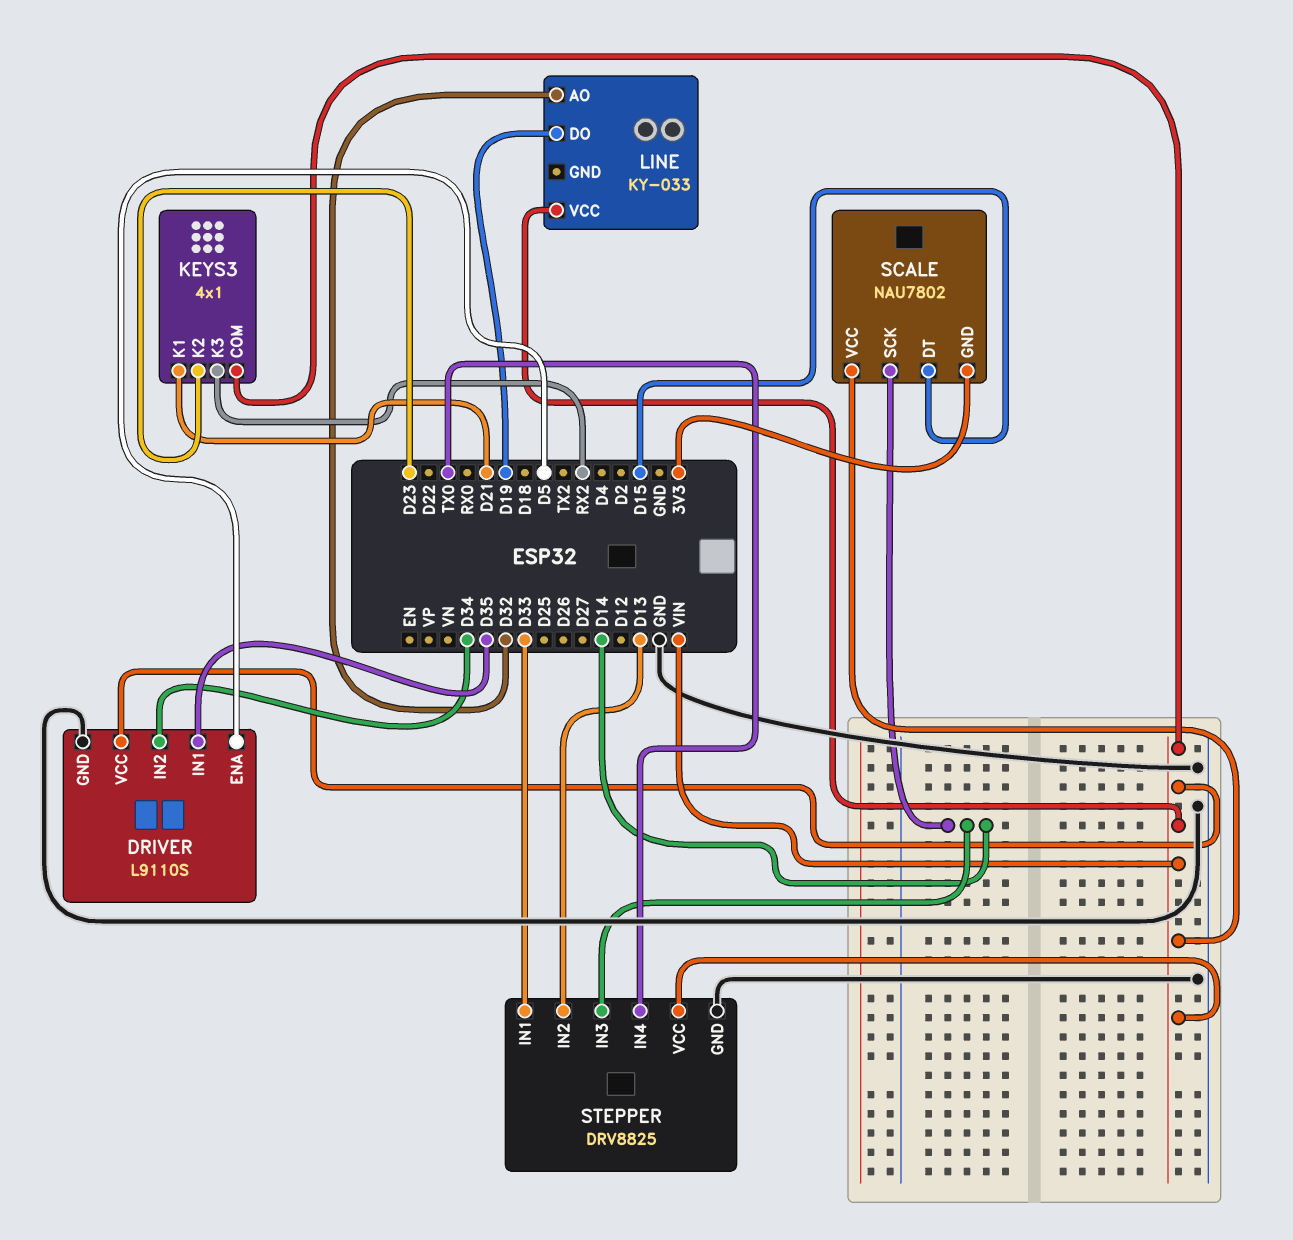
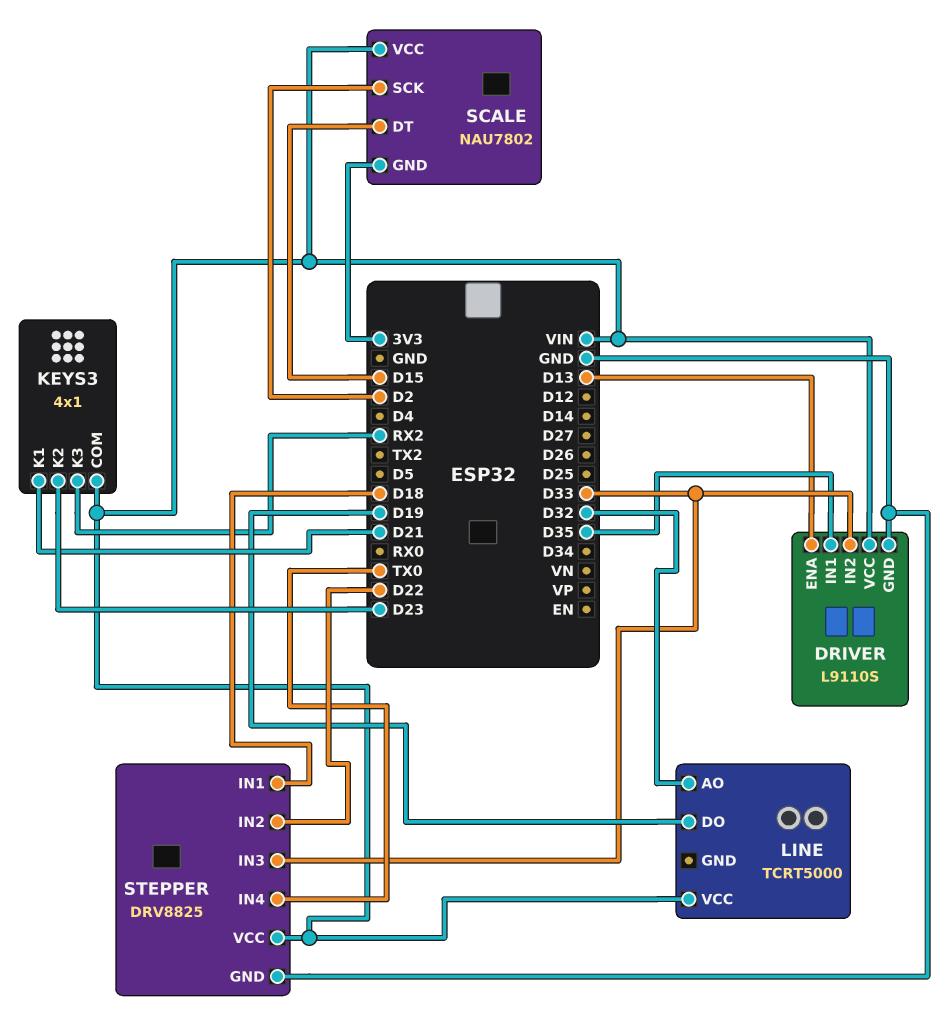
DRIVER pin ENA: D5 -> D13
DRIVER pin IN2: D34 -> D33
LINE: KY-033 -> TCRT5000
SCALE pin SCK: D14 -> D2
STEPPER pin IN1: D33 -> D18
STEPPER pin IN2: D13 -> D22
STEPPER pin IN3: D14 -> D33

